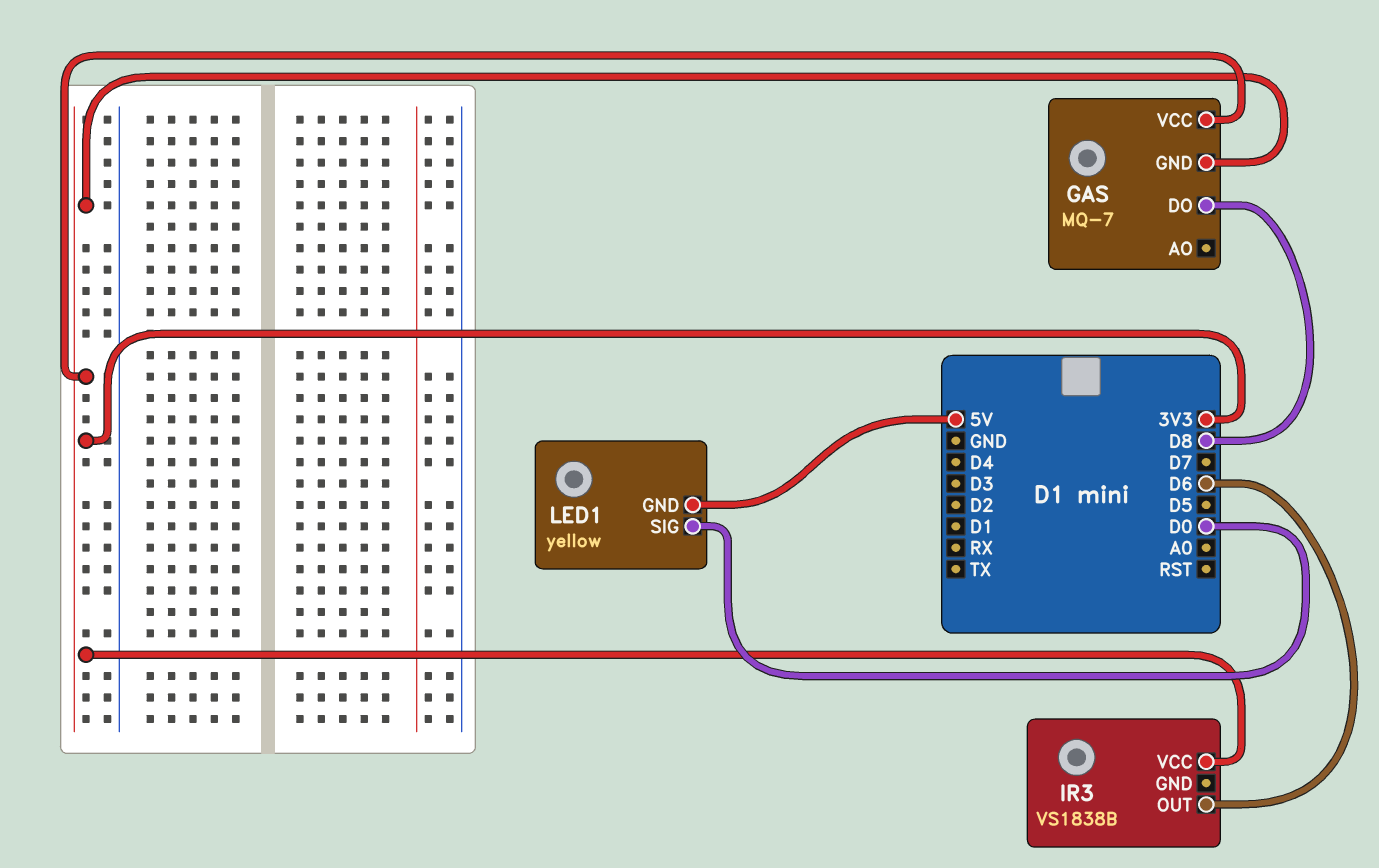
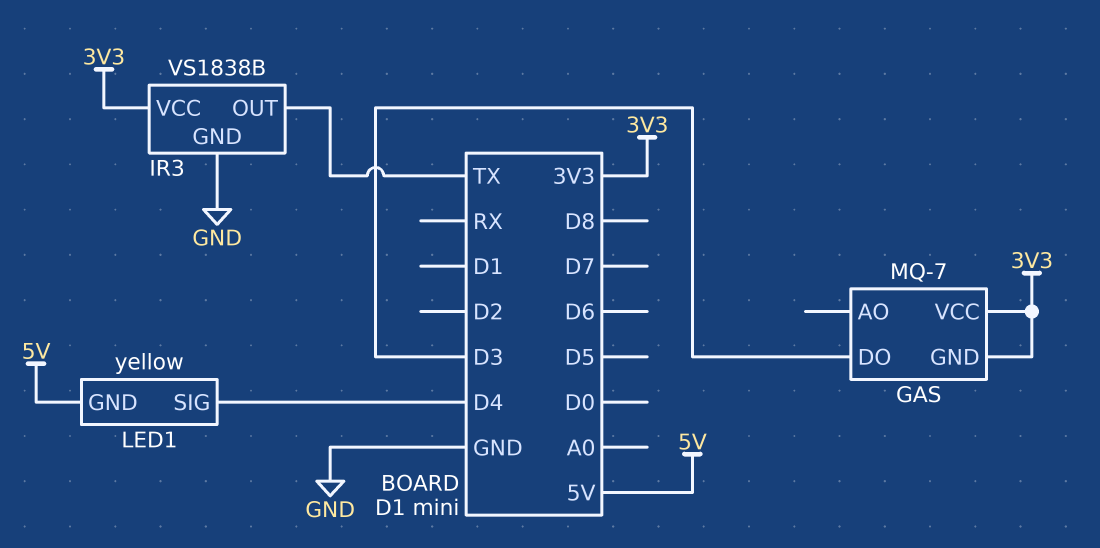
GAS pin DO: D8 -> D3
IR3 pin GND: none -> GND
IR3 pin OUT: D6 -> TX
LED1 pin SIG: D0 -> D4

